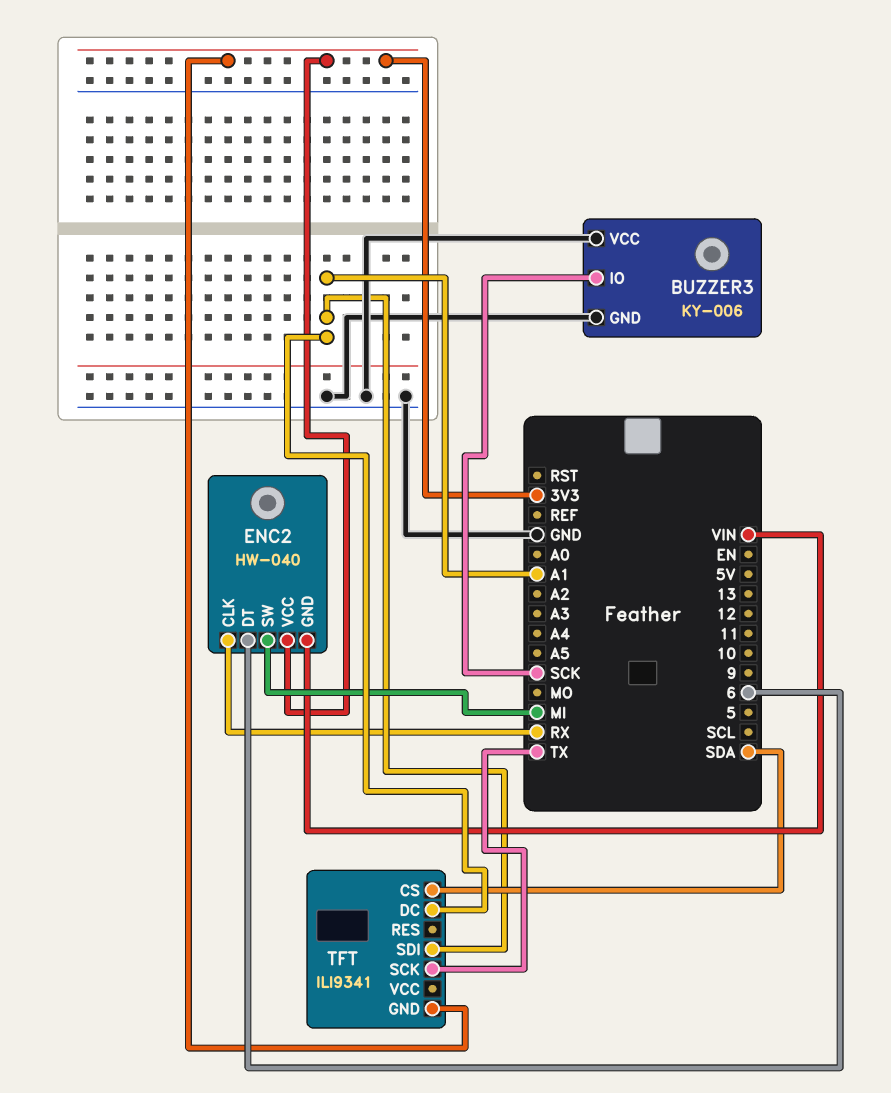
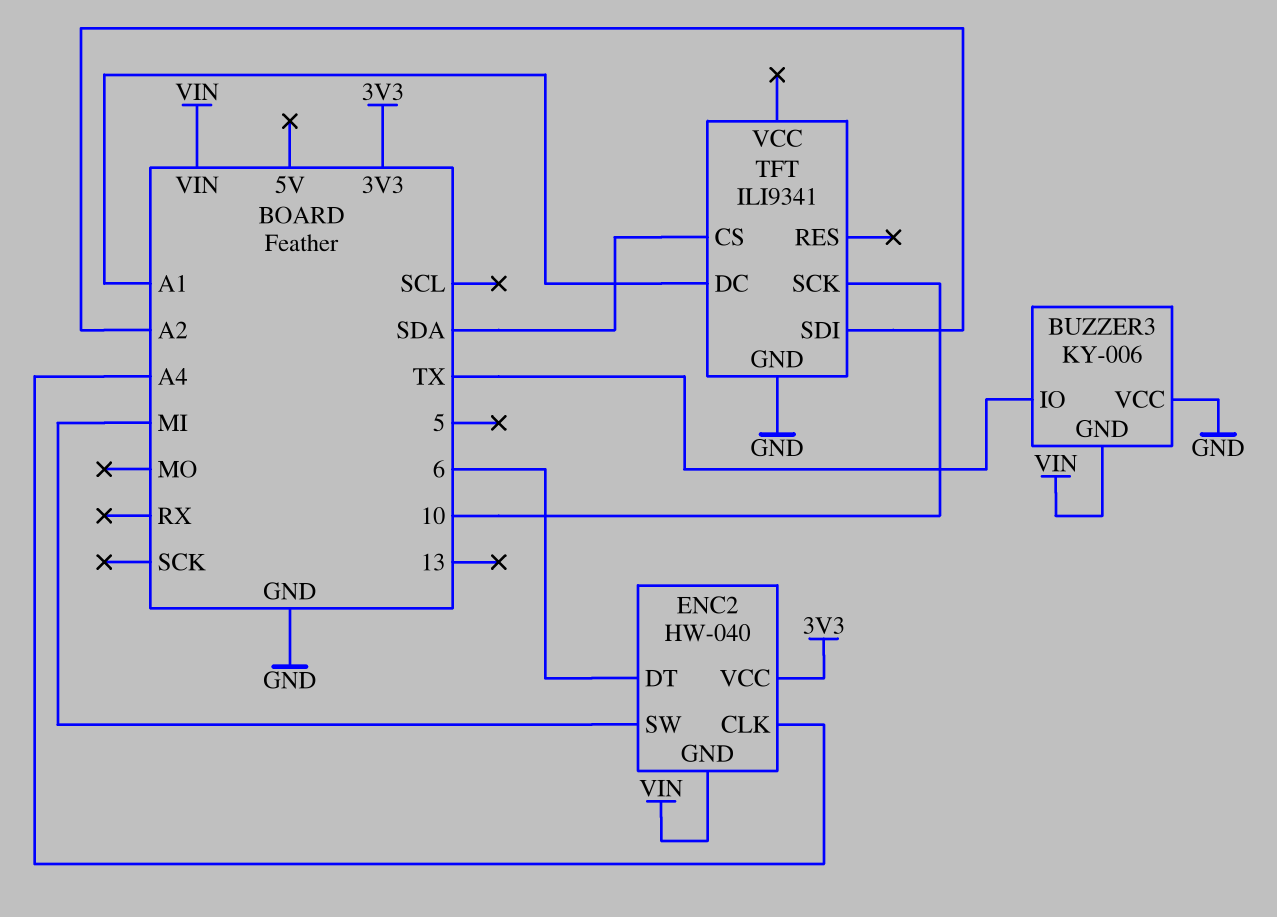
BUZZER3 pin GND: GND -> VIN
BUZZER3 pin IO: SCK -> TX
ENC2 pin CLK: RX -> A4
TFT pin GND: 3V3 -> GND
TFT pin SCK: TX -> 10
TFT pin SDI: A1 -> A2

